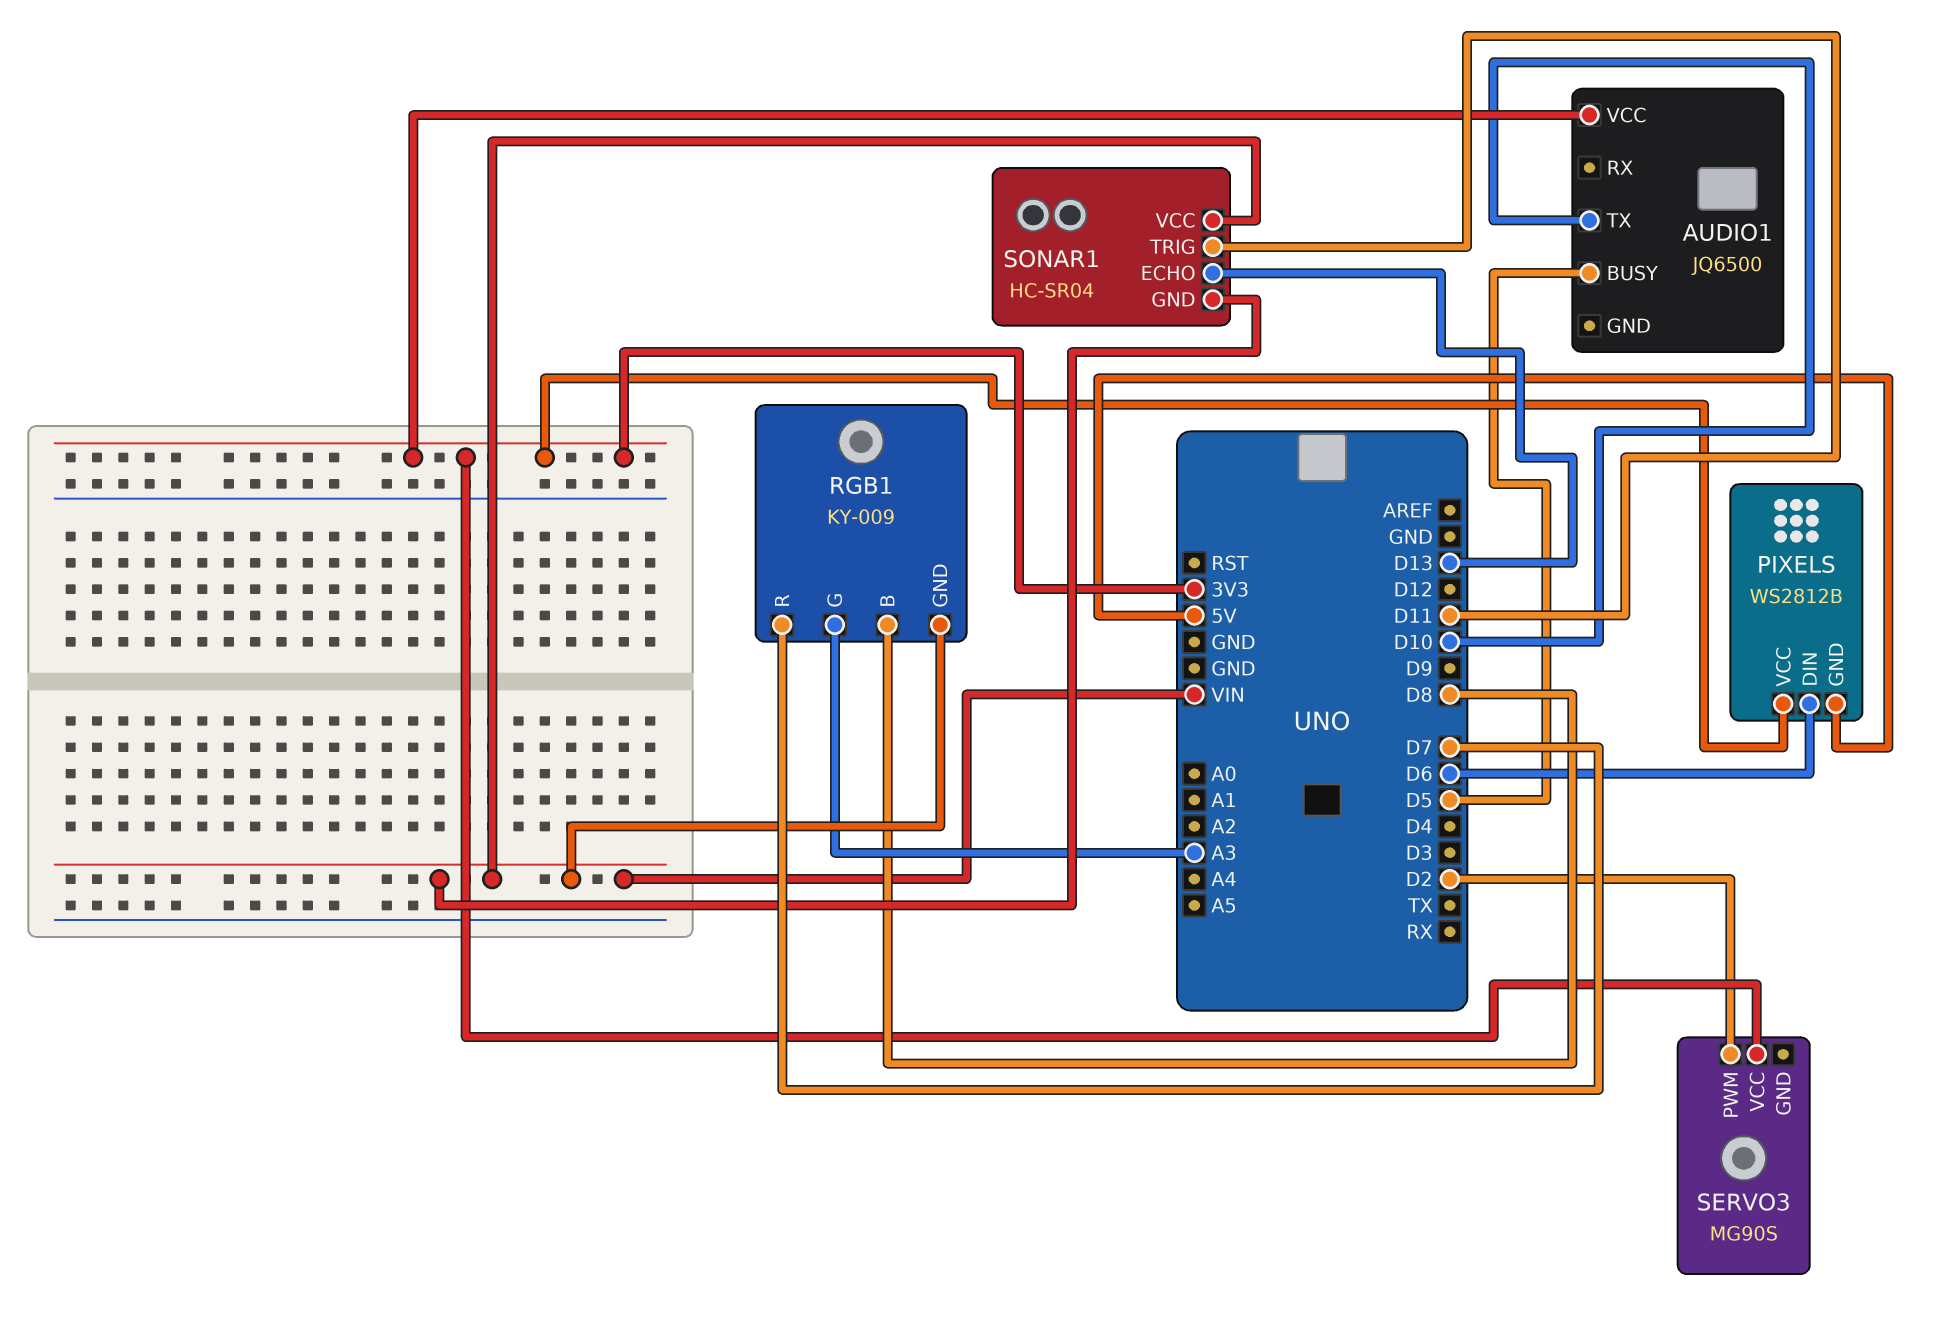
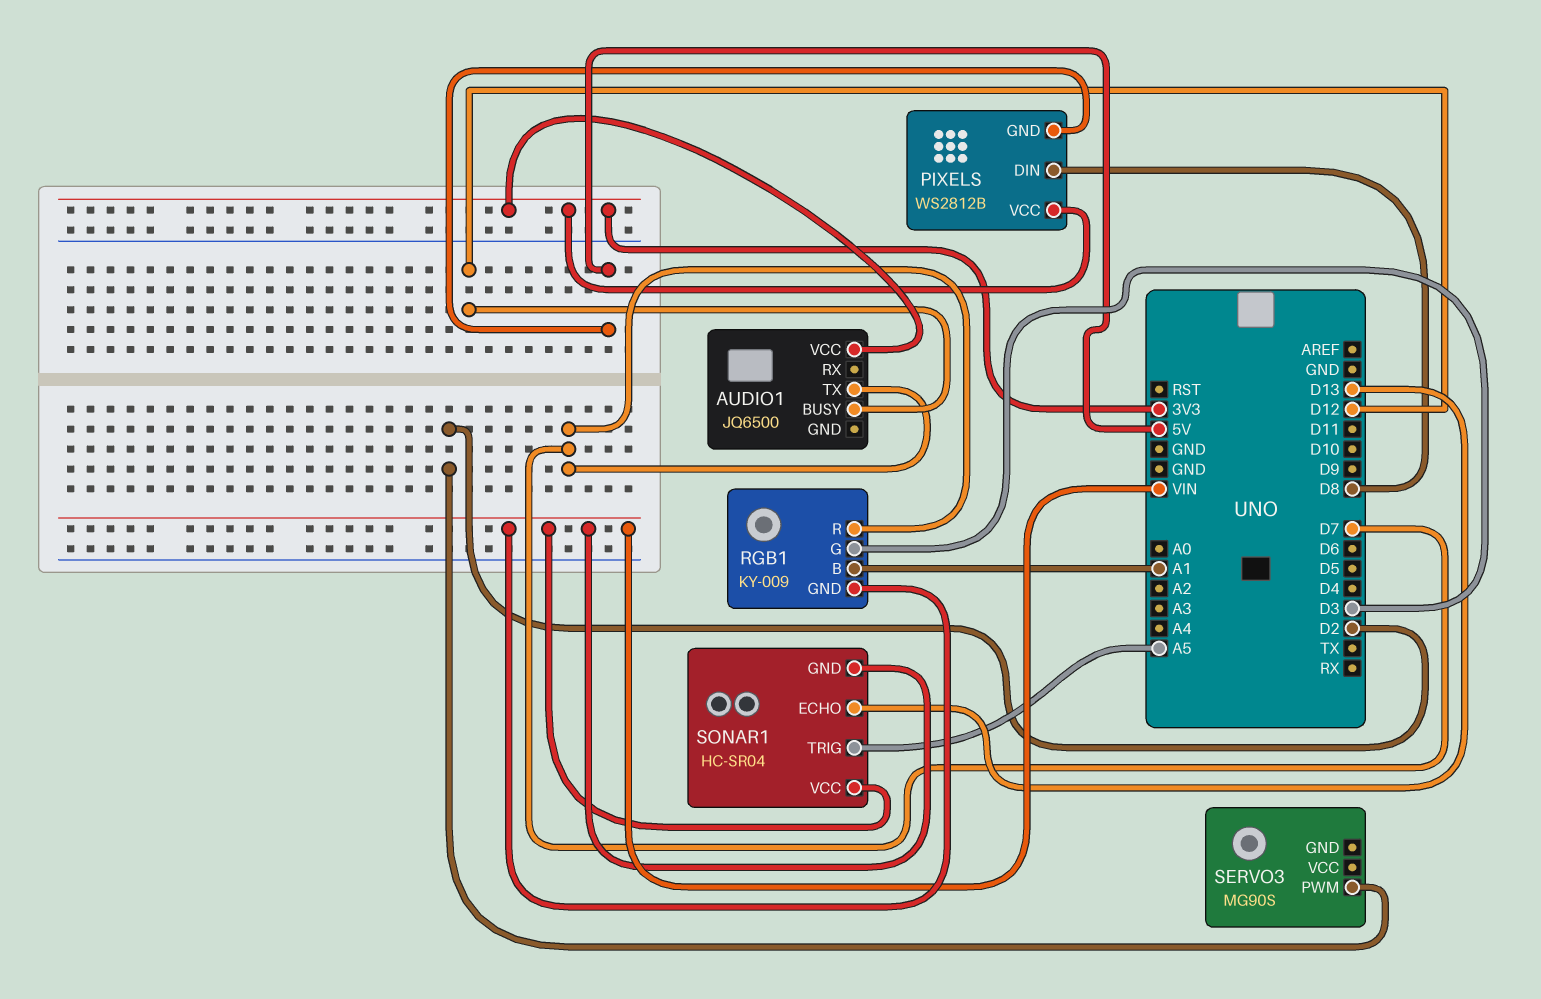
AUDIO1 pin BUSY: D5 -> D12
AUDIO1 pin TX: D10 -> D7
PIXELS pin DIN: D6 -> D8
RGB1 pin B: D8 -> A1
RGB1 pin G: A3 -> D3
SERVO3 pin VCC: 3V3 -> none
SONAR1 pin TRIG: D11 -> A5

